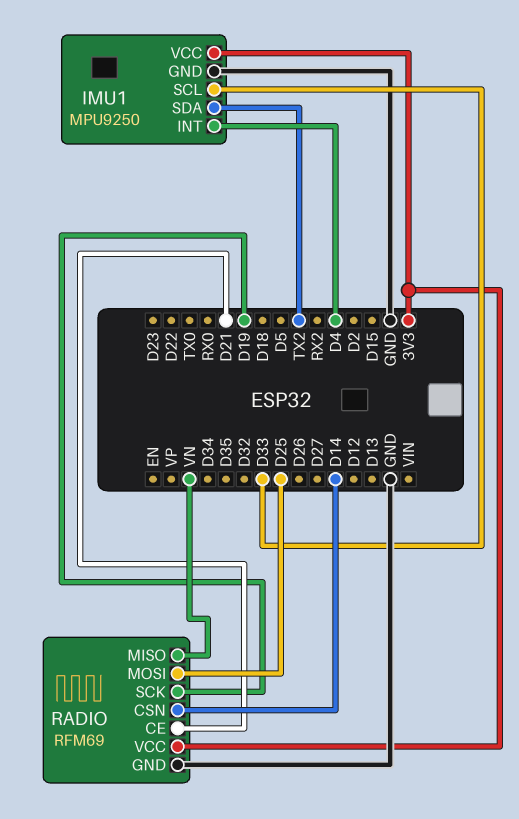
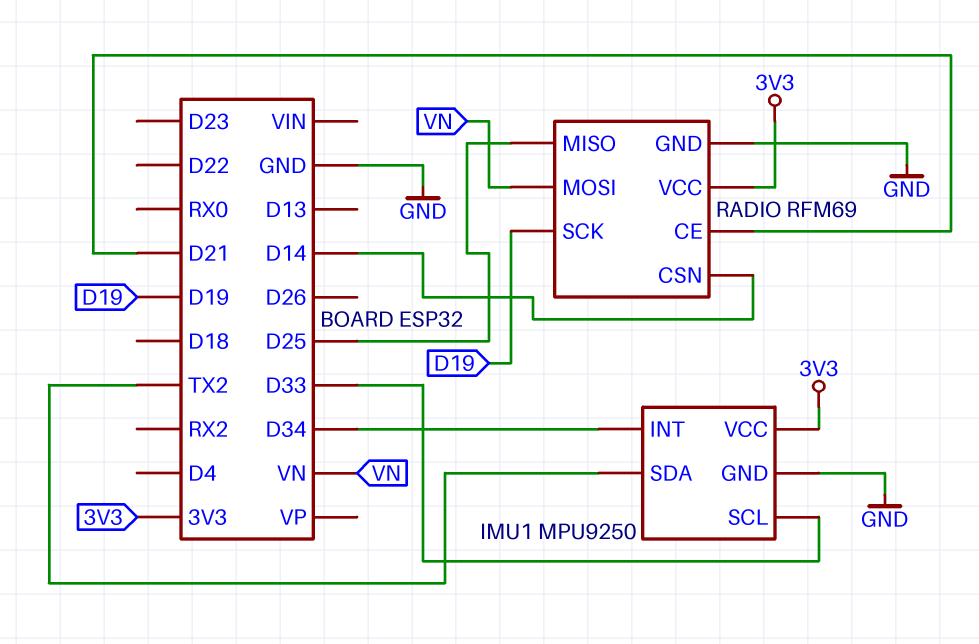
IMU1 pin INT: D4 -> D34
RADIO pin MISO: VN -> D25
RADIO pin MOSI: D25 -> VN

